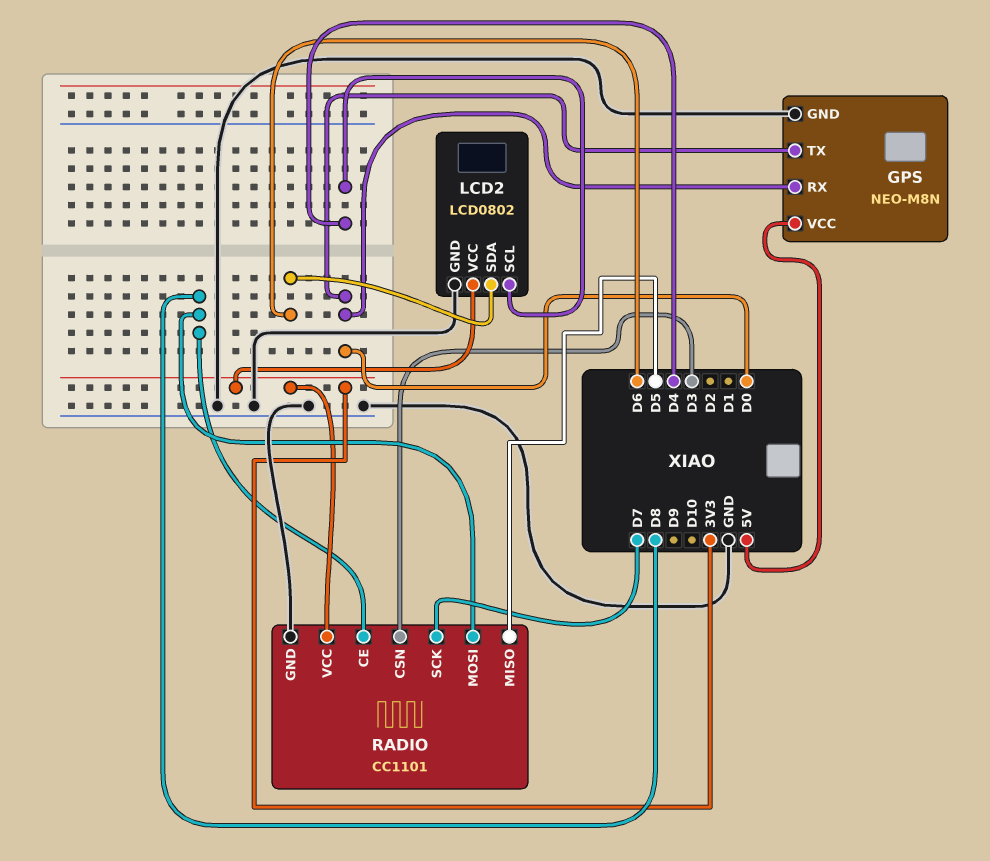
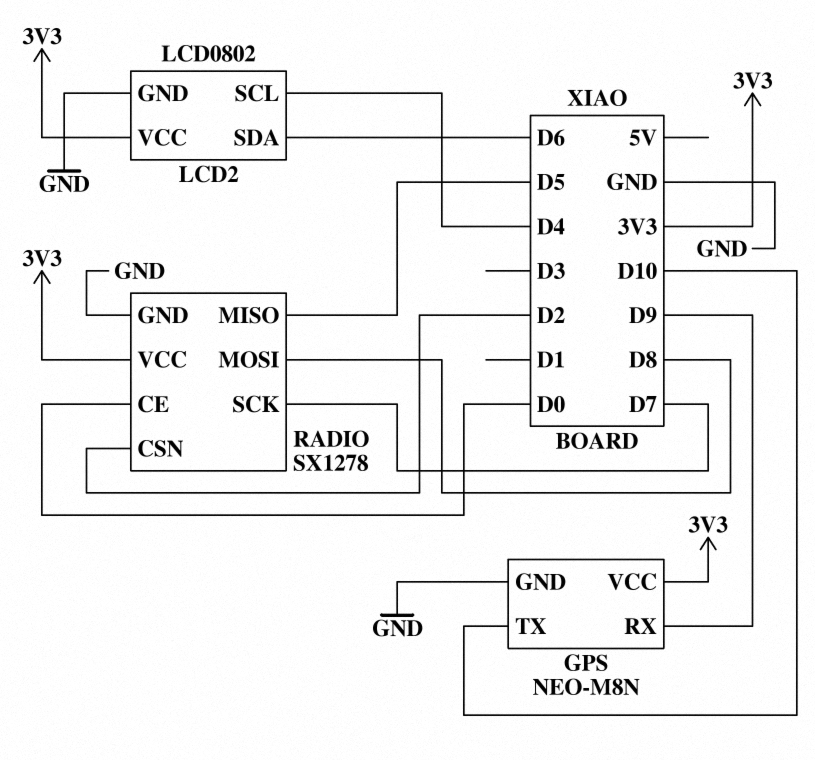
GPS pin RX: D0 -> D9
GPS pin TX: D0 -> D10
GPS pin VCC: 5V -> 3V3
RADIO: CC1101 -> SX1278
RADIO pin CE: D8 -> D0
RADIO pin CSN: D3 -> D2

